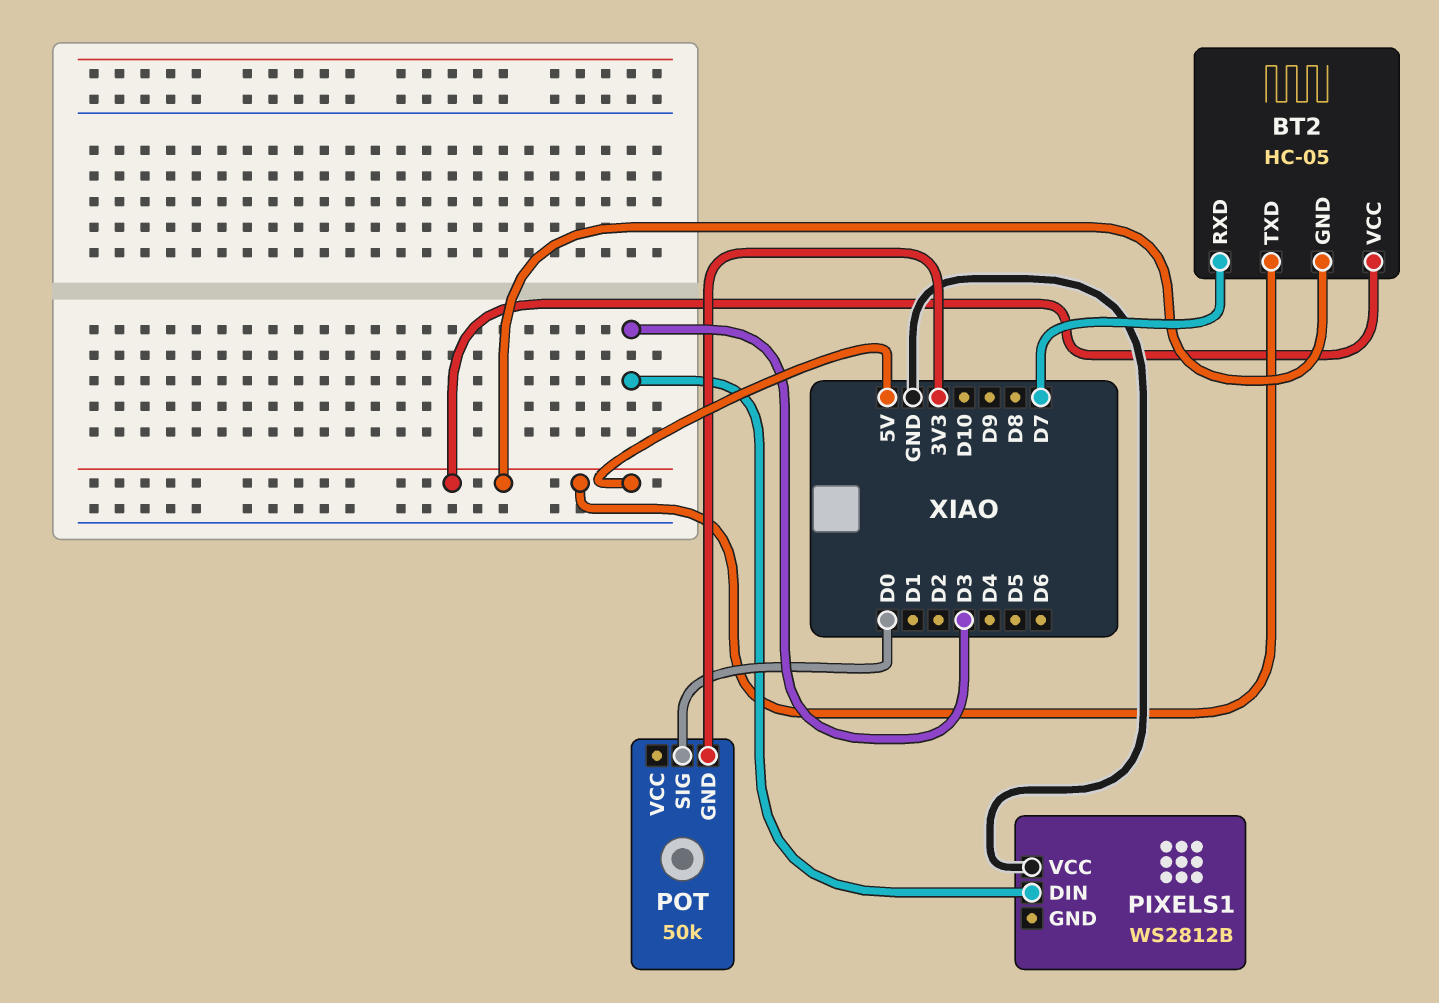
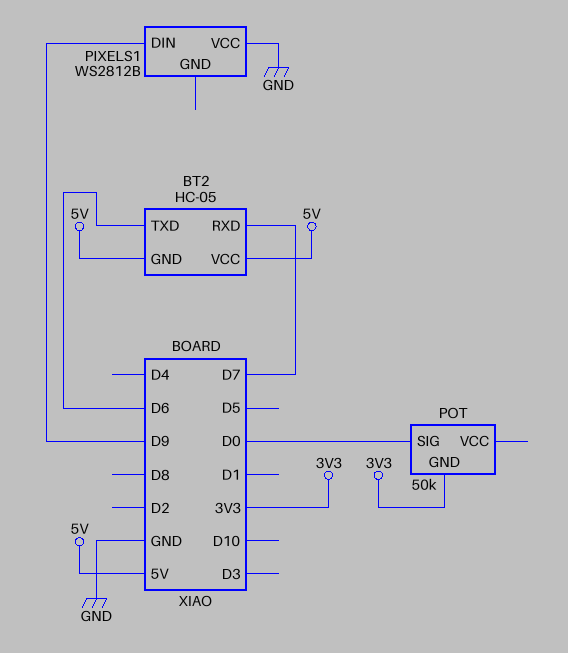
BT2 pin TXD: 5V -> D6
PIXELS1 pin DIN: D3 -> D9

